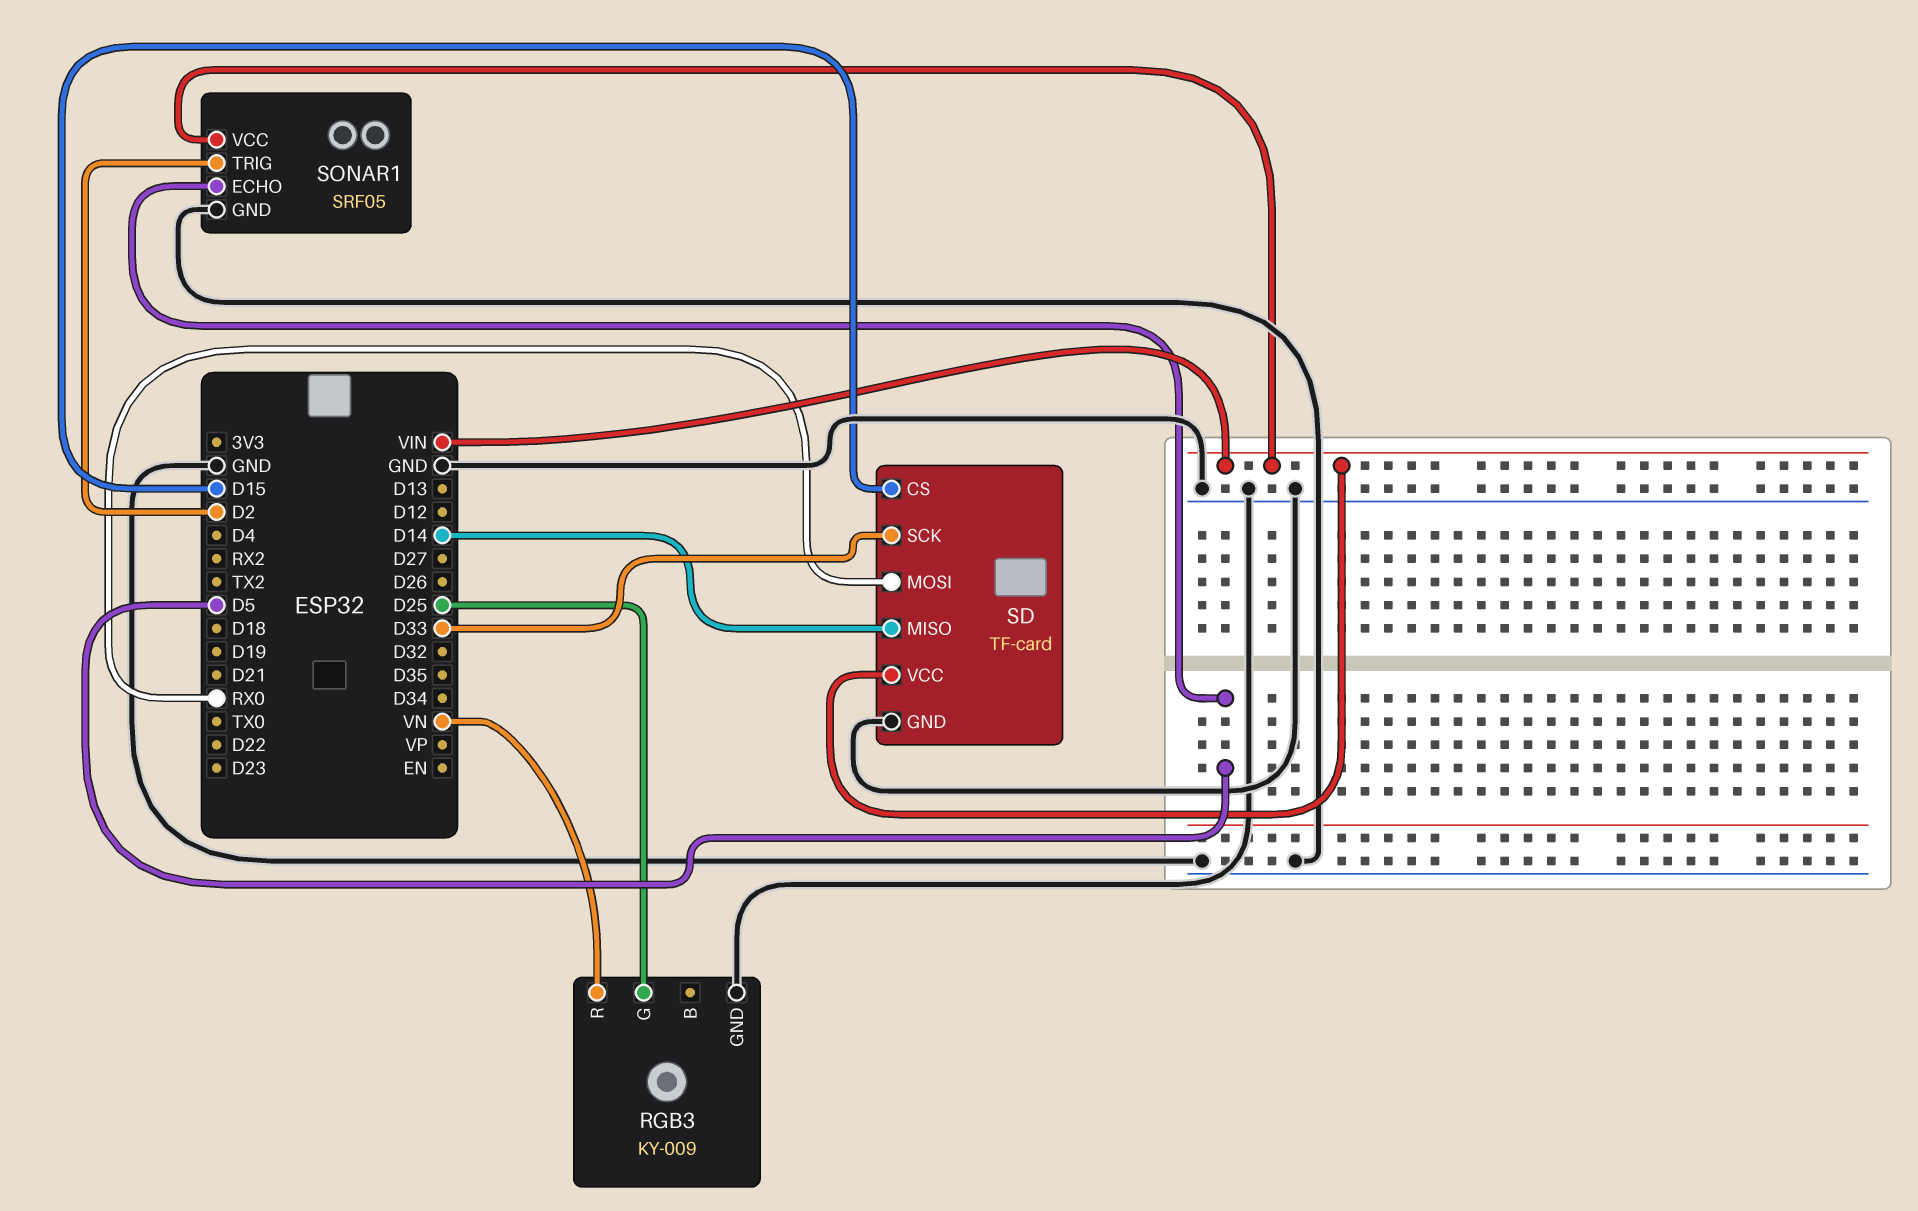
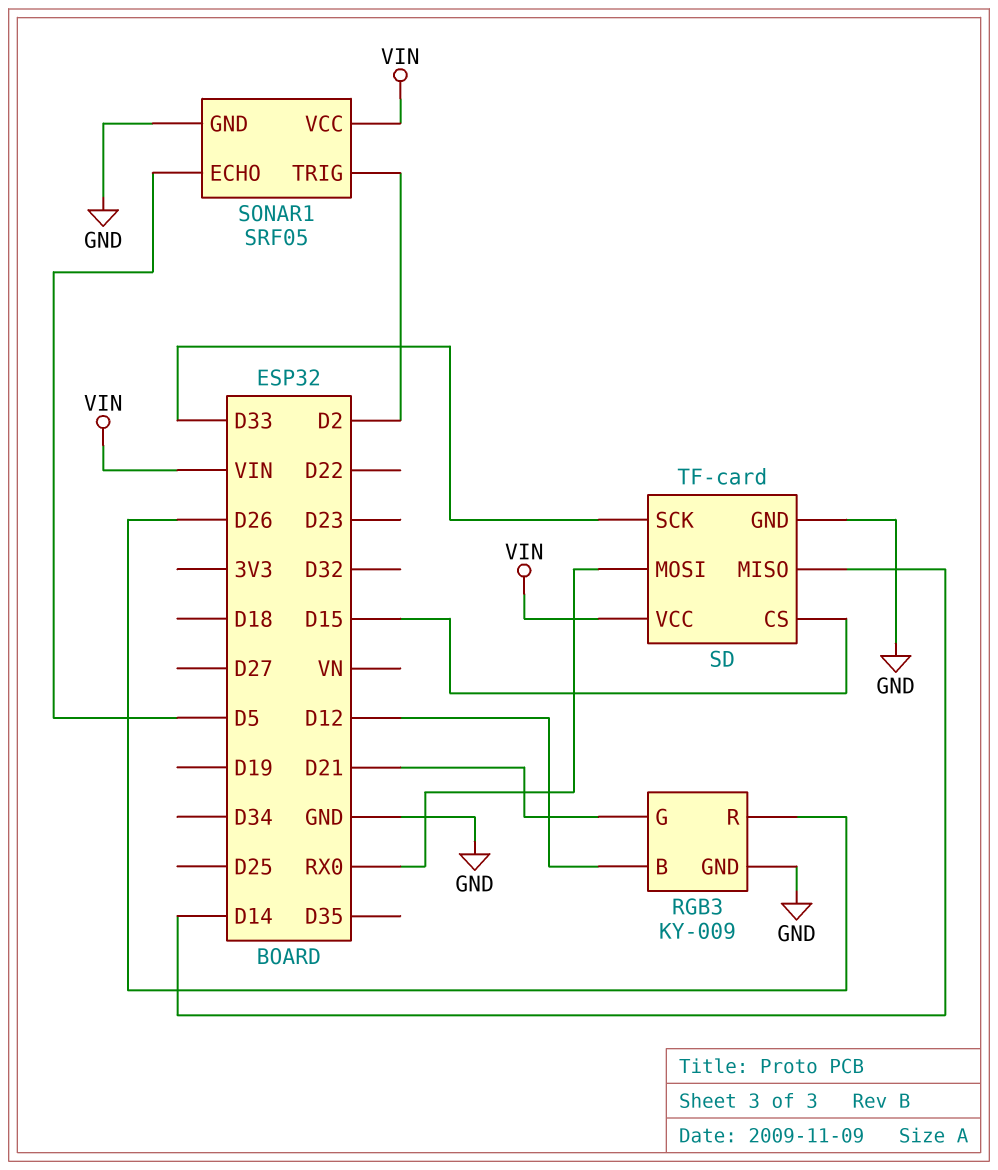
RGB3 pin B: none -> D12
RGB3 pin G: D25 -> D21
RGB3 pin R: VN -> D26

